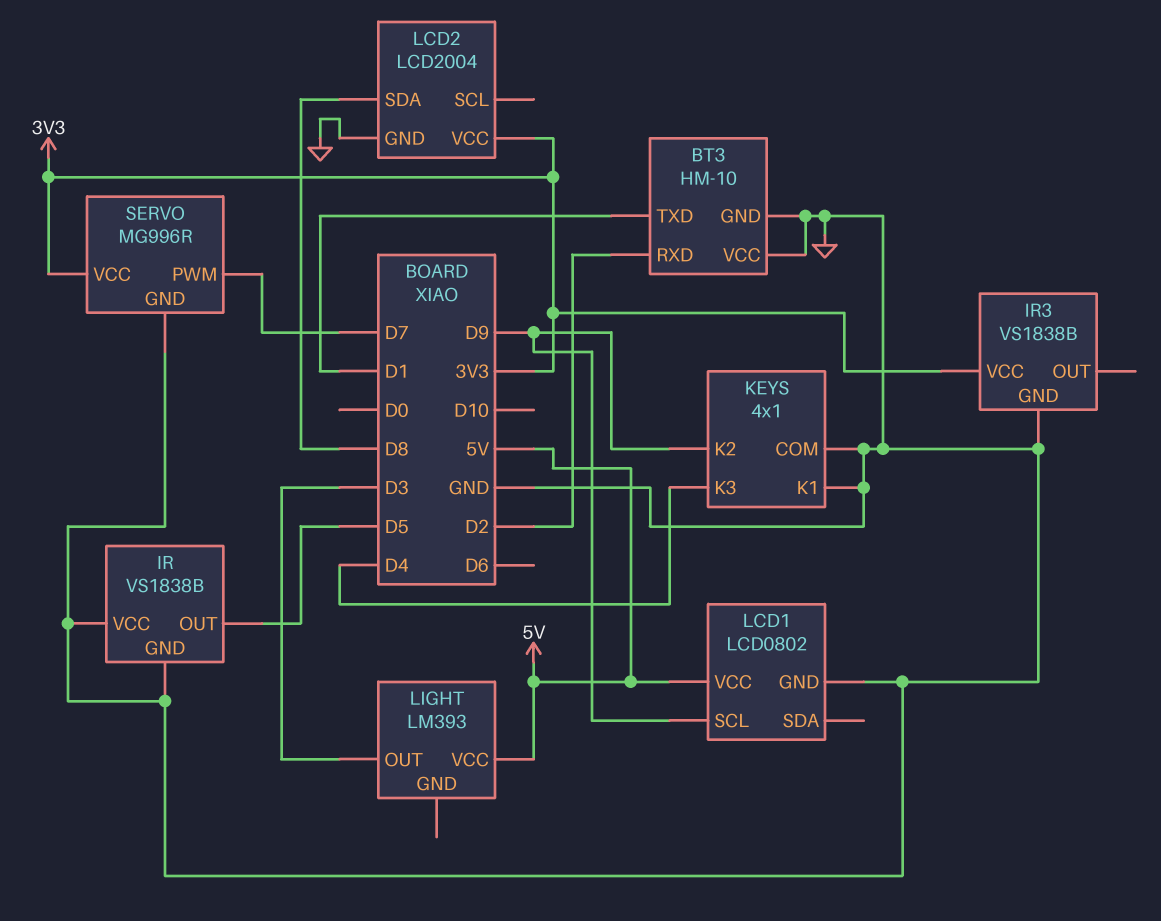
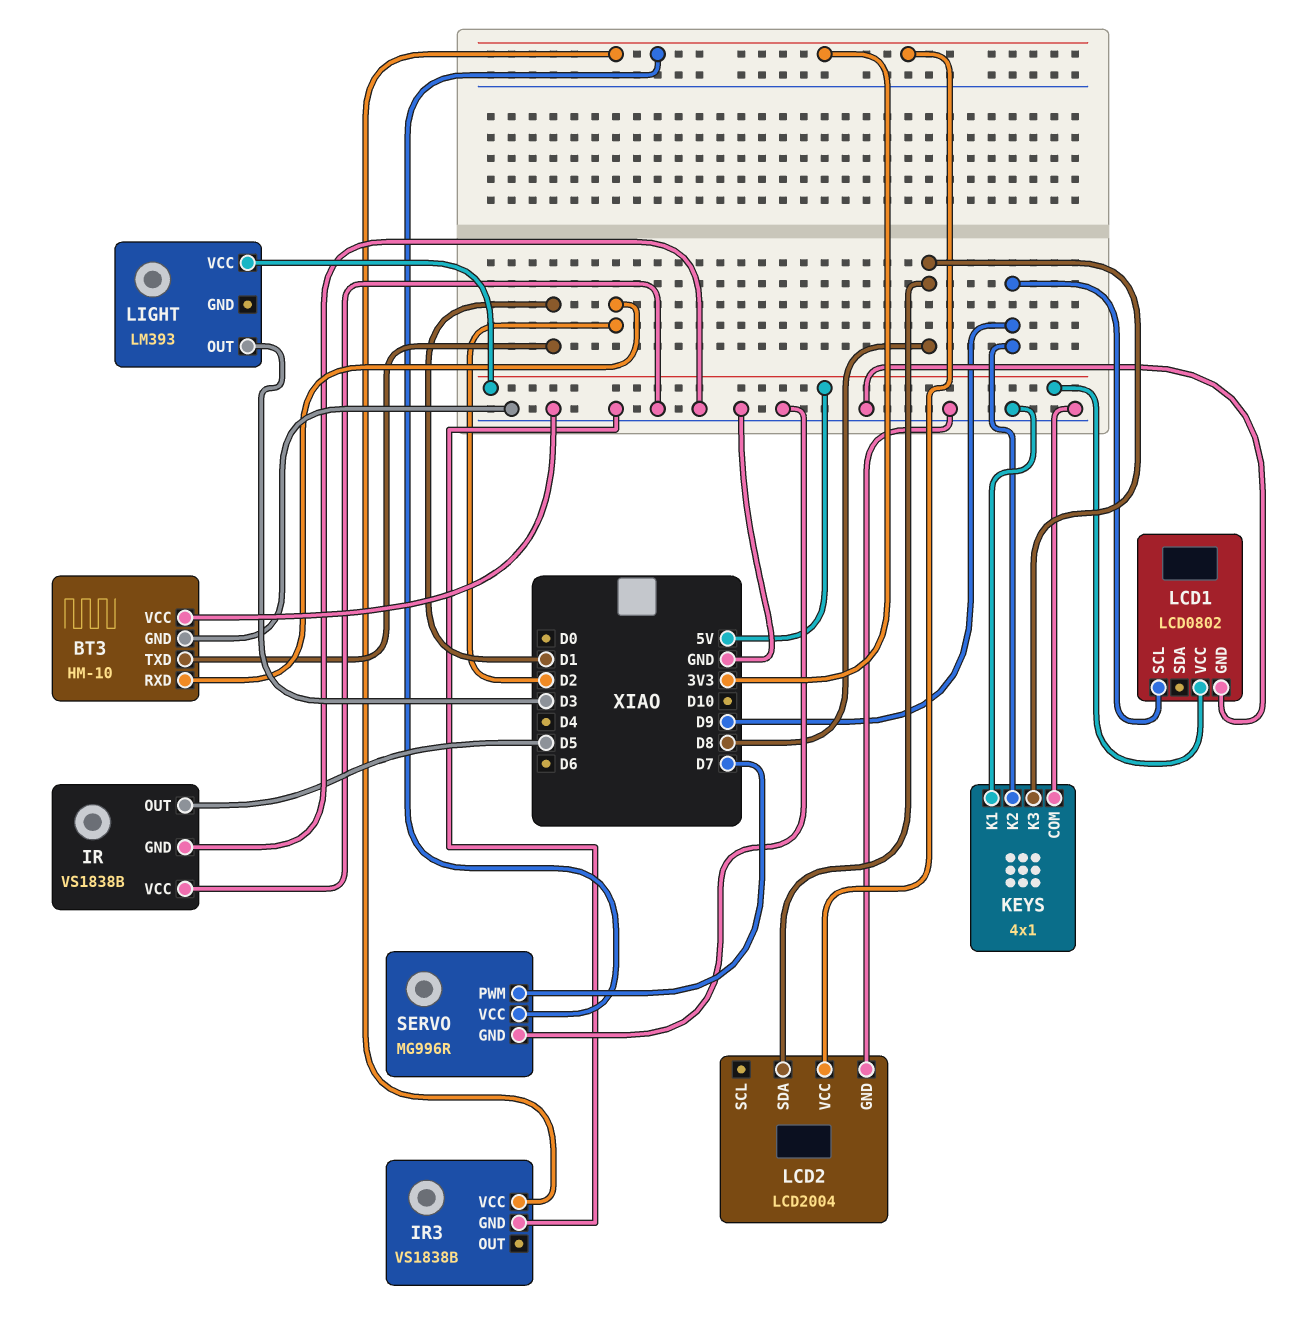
KEYS pin K3: D4 -> D8

